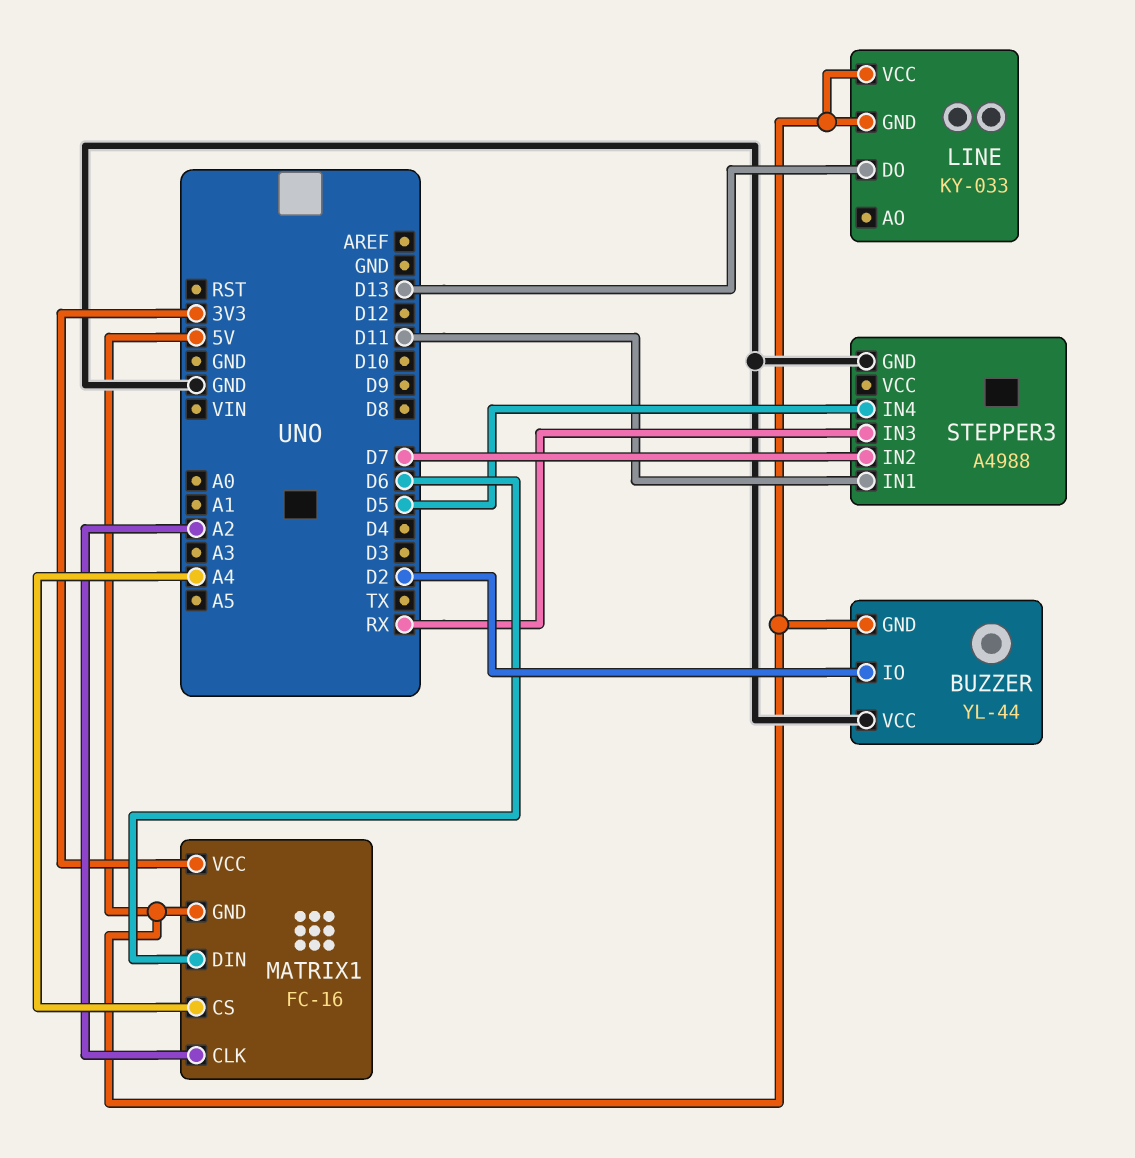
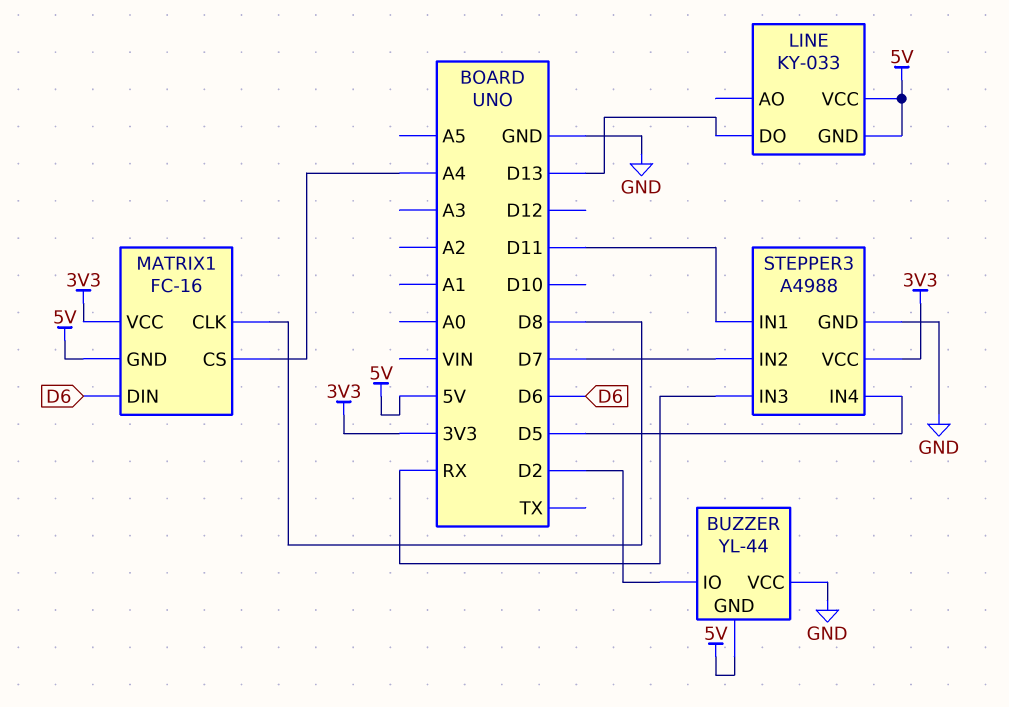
MATRIX1 pin CLK: A2 -> D8
STEPPER3 pin VCC: none -> 3V3

